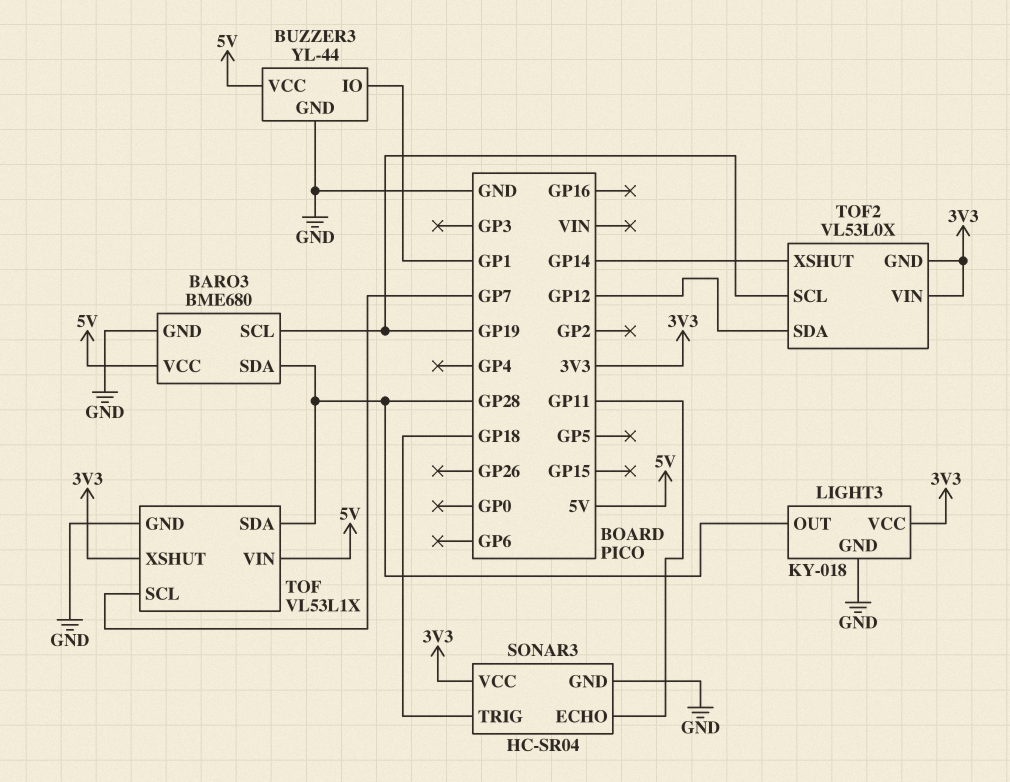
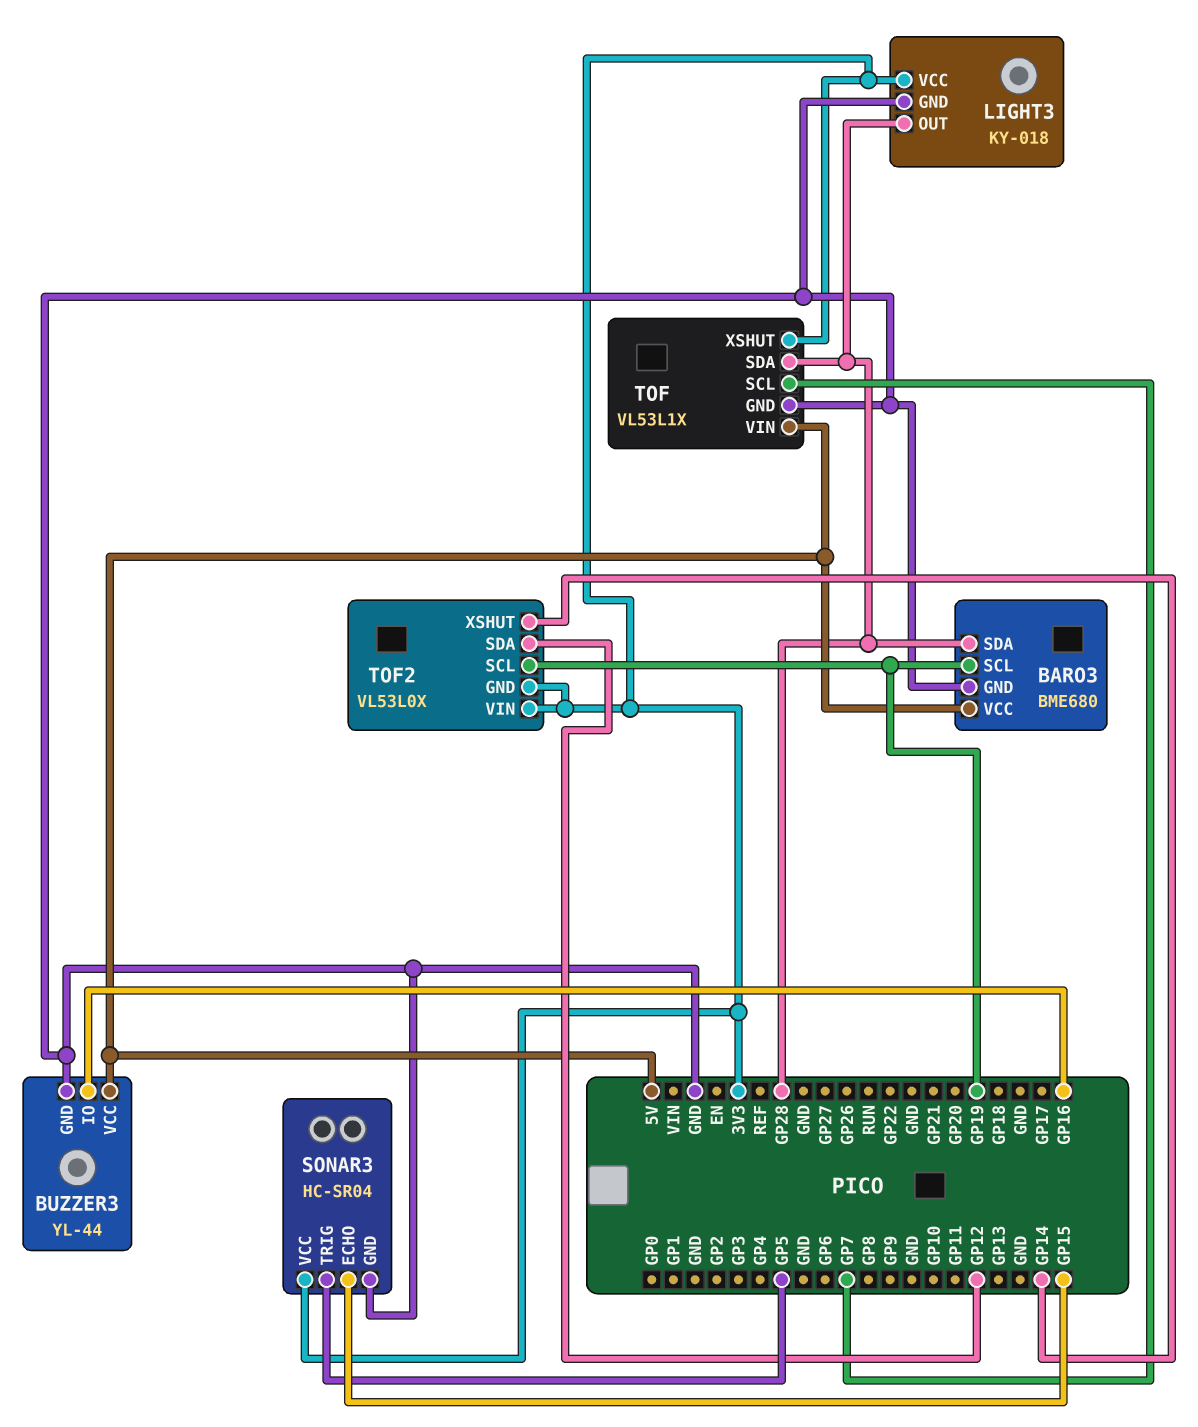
BUZZER3 pin IO: GP1 -> GP16
SONAR3 pin ECHO: GP11 -> GP15
SONAR3 pin TRIG: GP18 -> GP5

